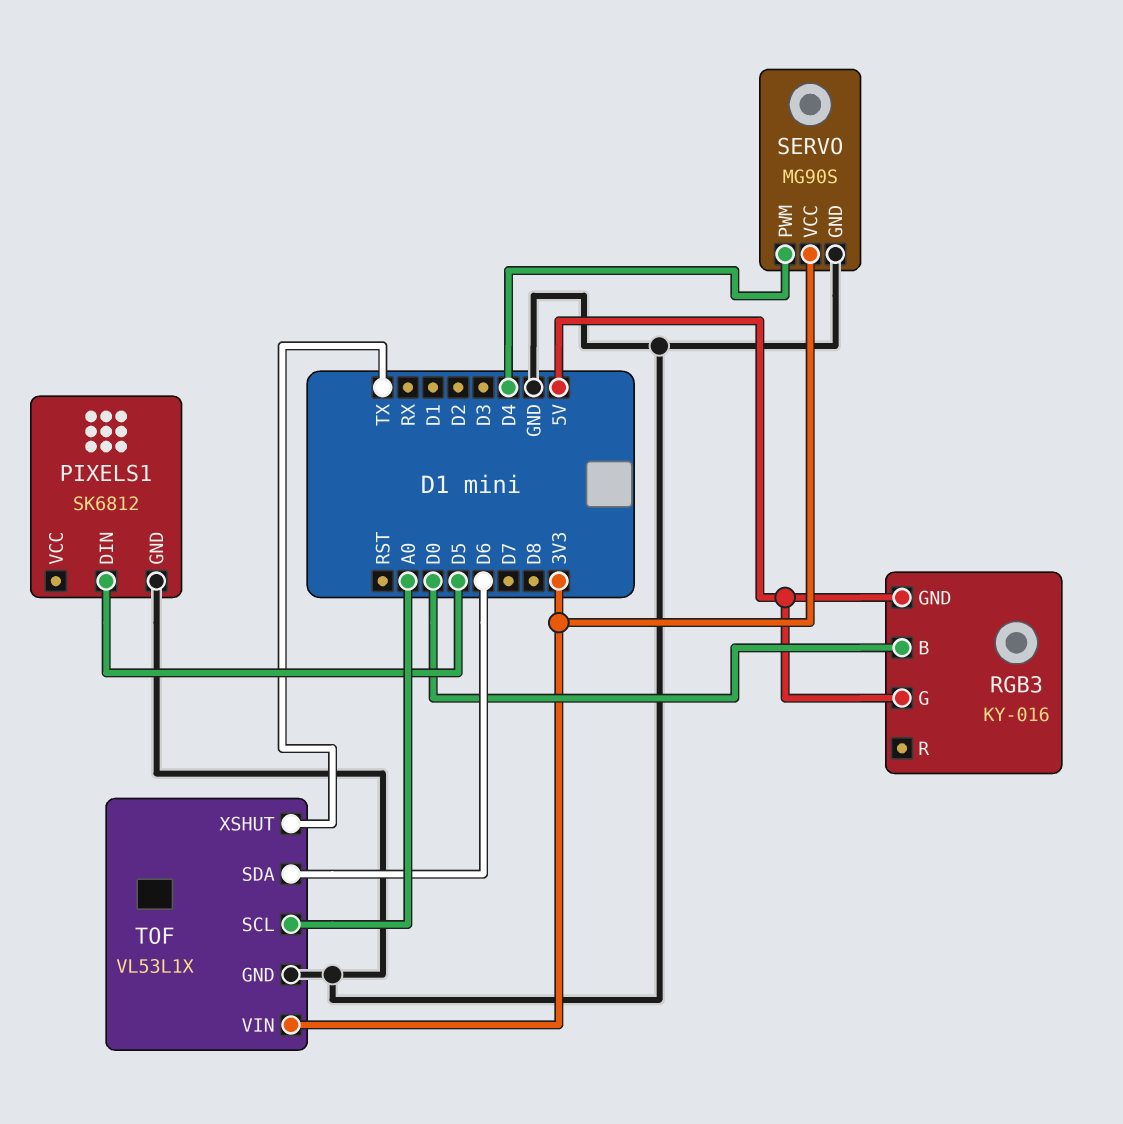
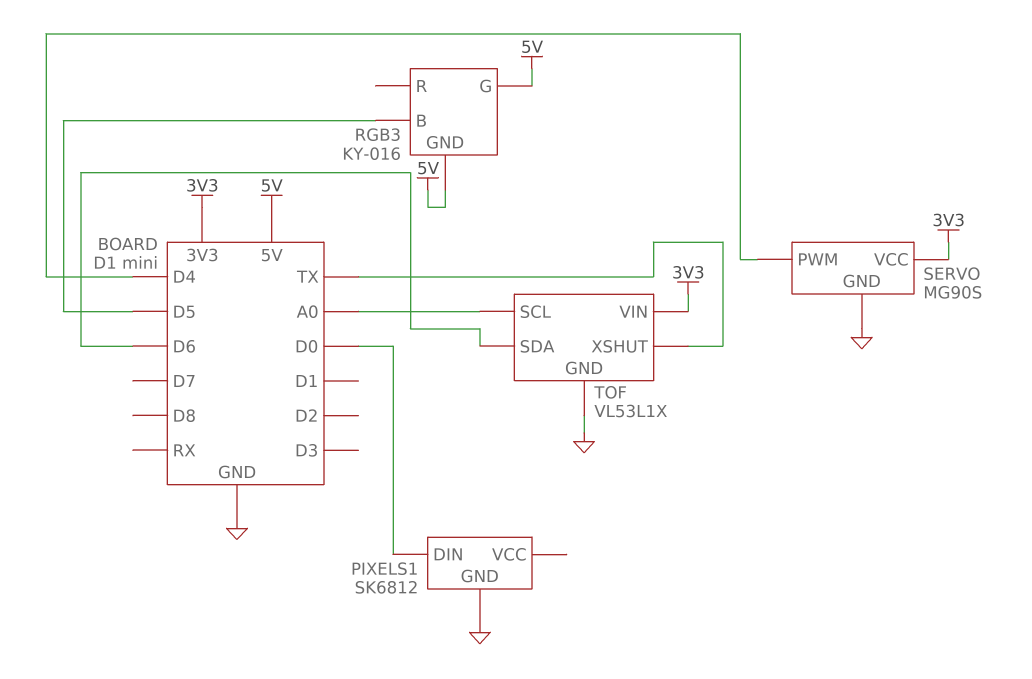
PIXELS1 pin DIN: D5 -> D0
RGB3 pin B: D0 -> D5

